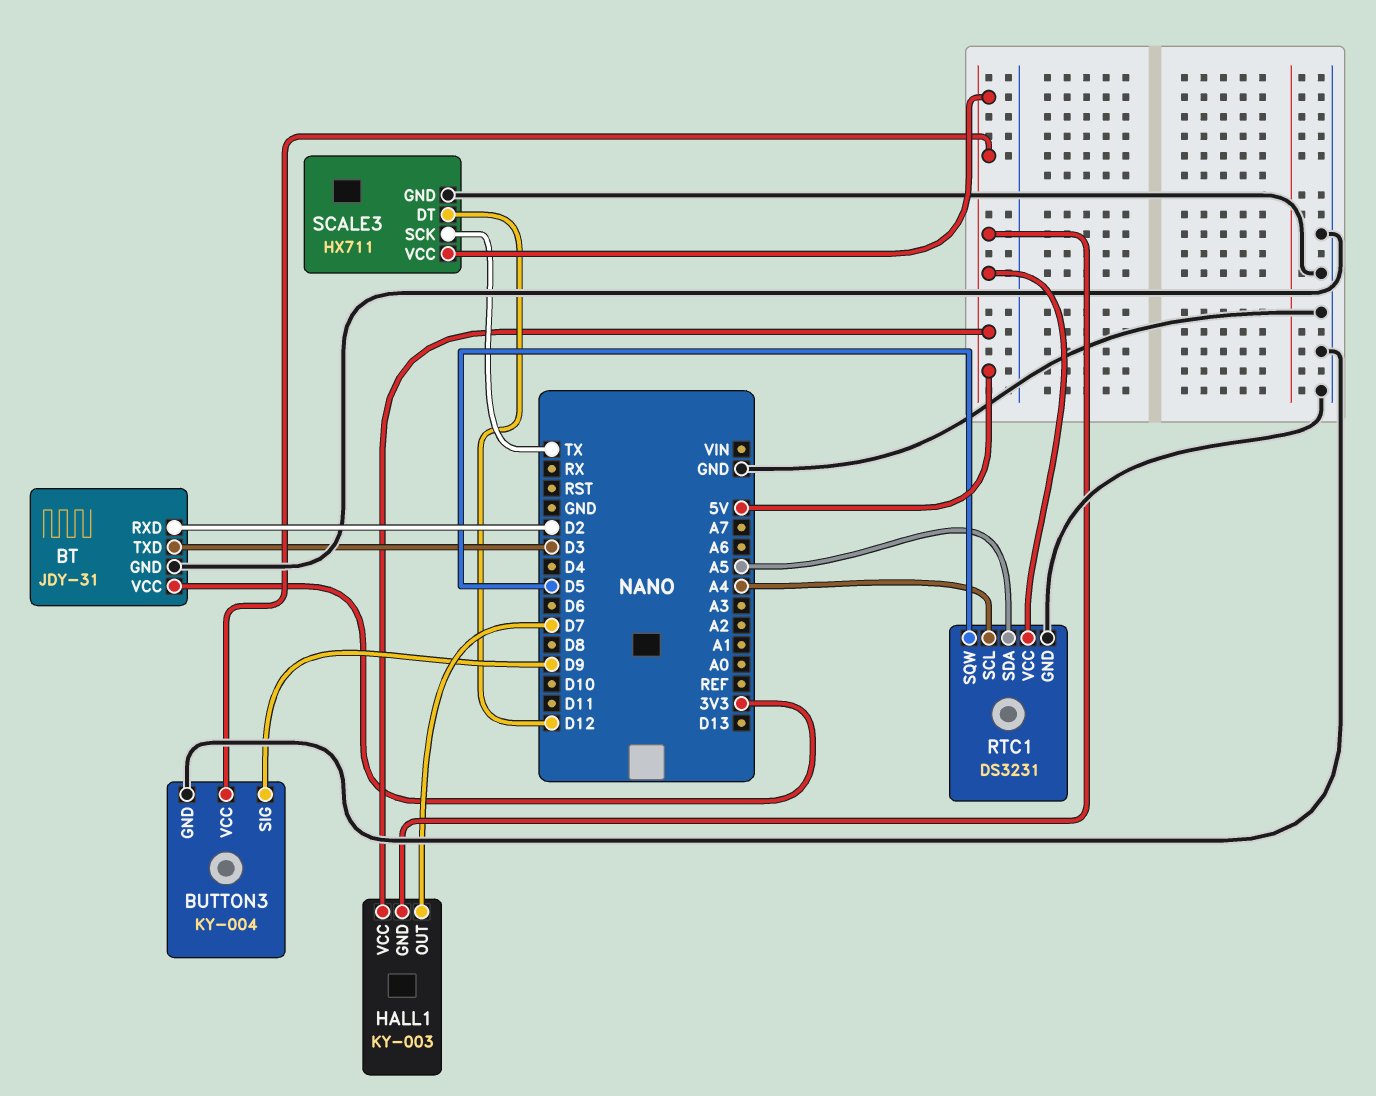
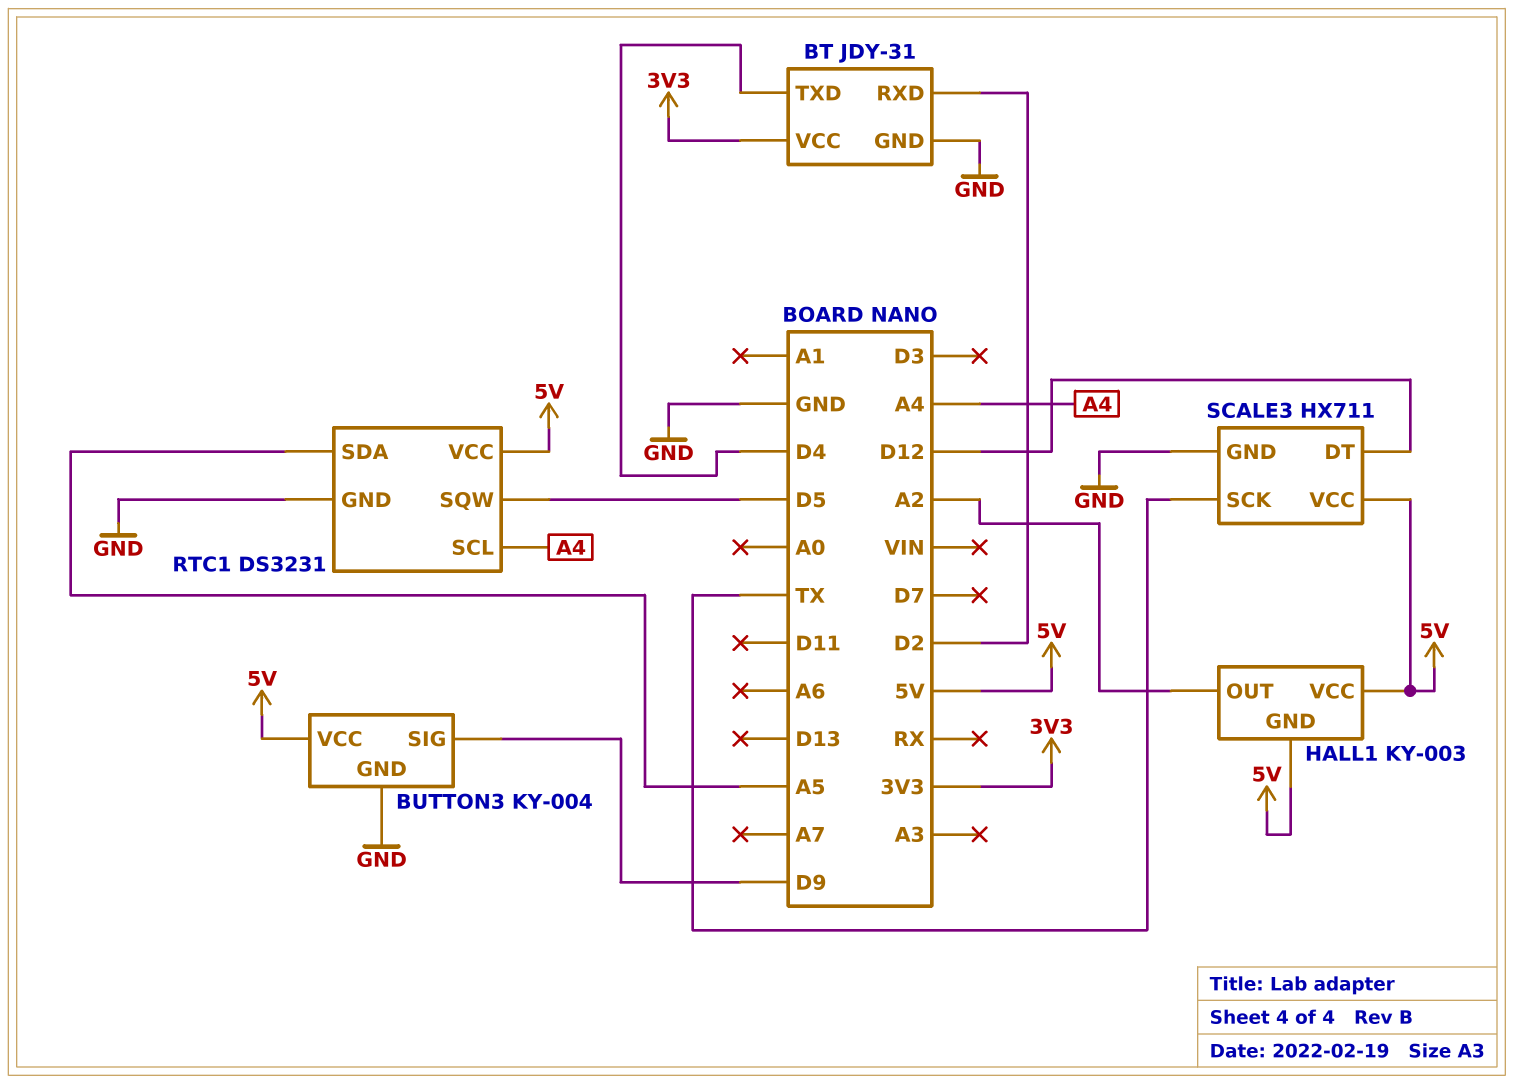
BT pin TXD: D3 -> D4
HALL1 pin OUT: D7 -> A2

